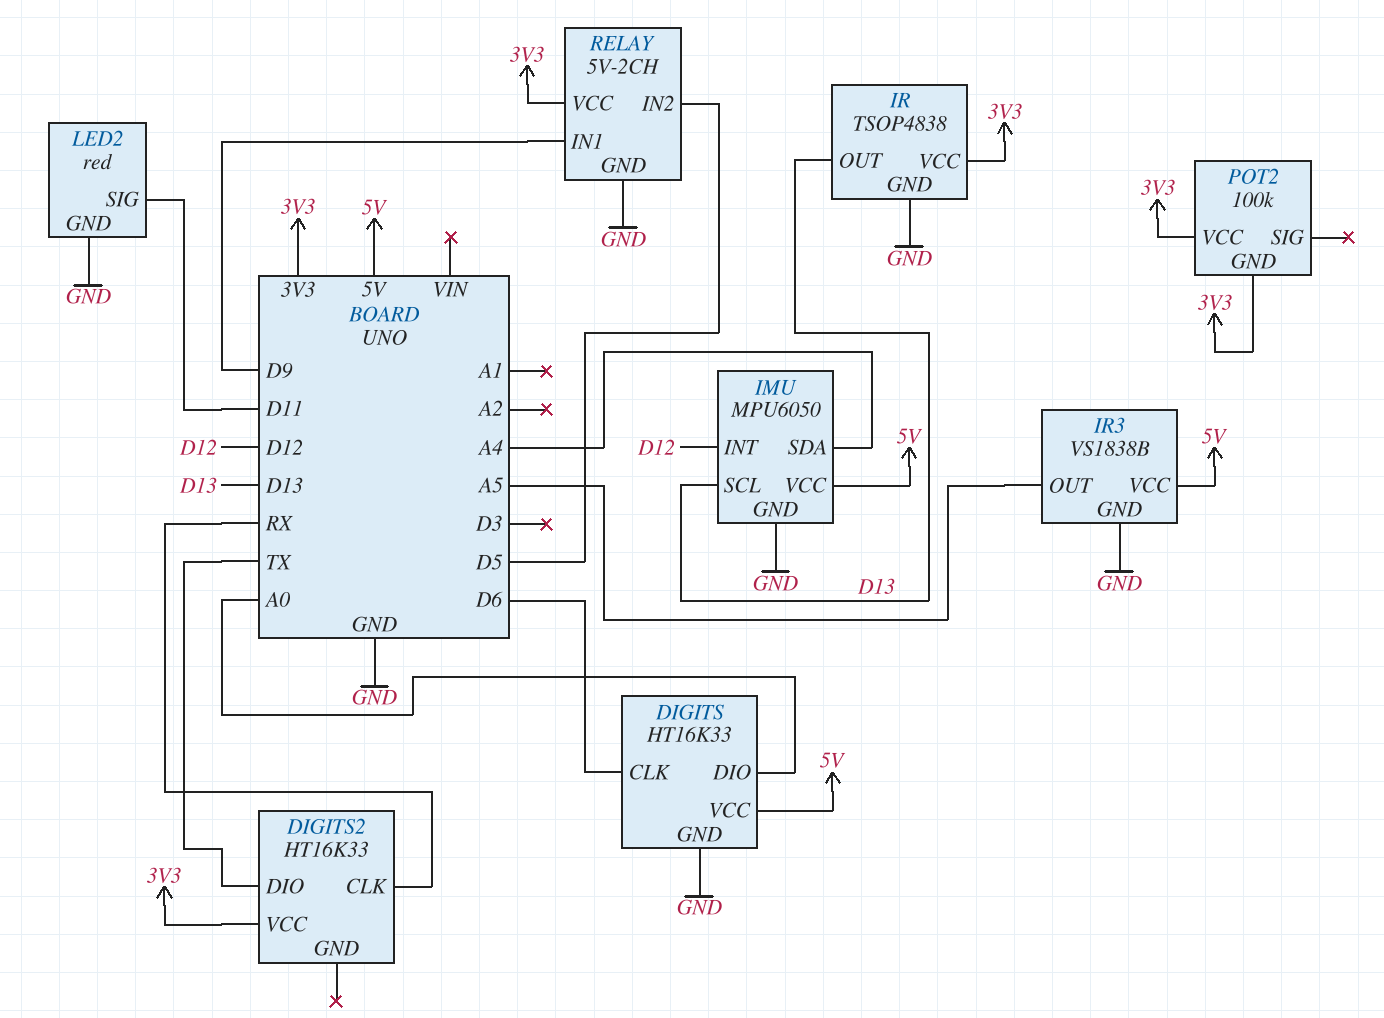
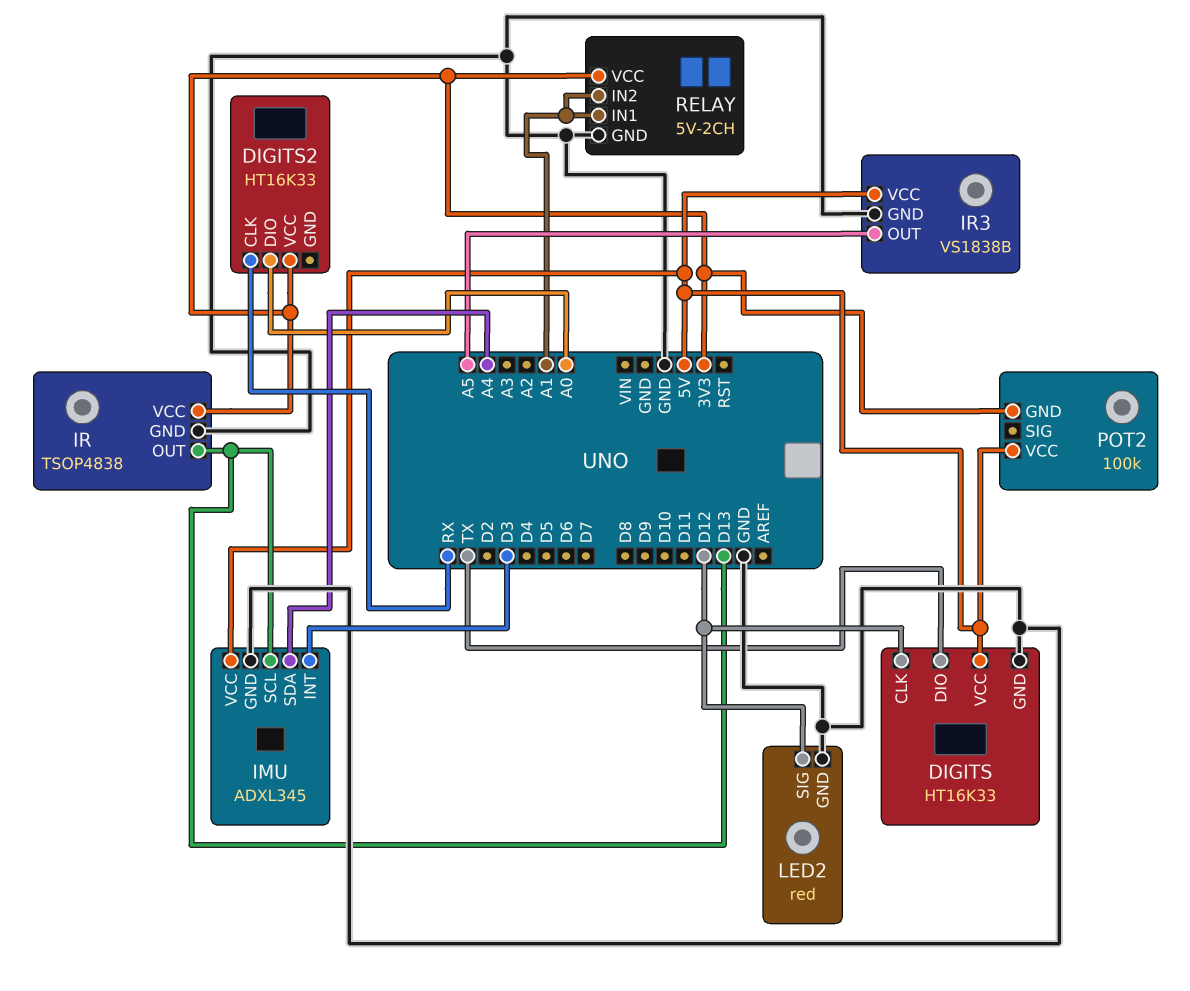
DIGITS pin CLK: D6 -> D12
DIGITS pin DIO: A0 -> TX
DIGITS2 pin DIO: TX -> A0
IMU: MPU6050 -> ADXL345
IMU pin INT: D12 -> D3
LED2 pin SIG: D11 -> D12
POT2 pin VCC: 3V3 -> 5V
RELAY pin IN1: D9 -> A1
RELAY pin IN2: D5 -> A1

